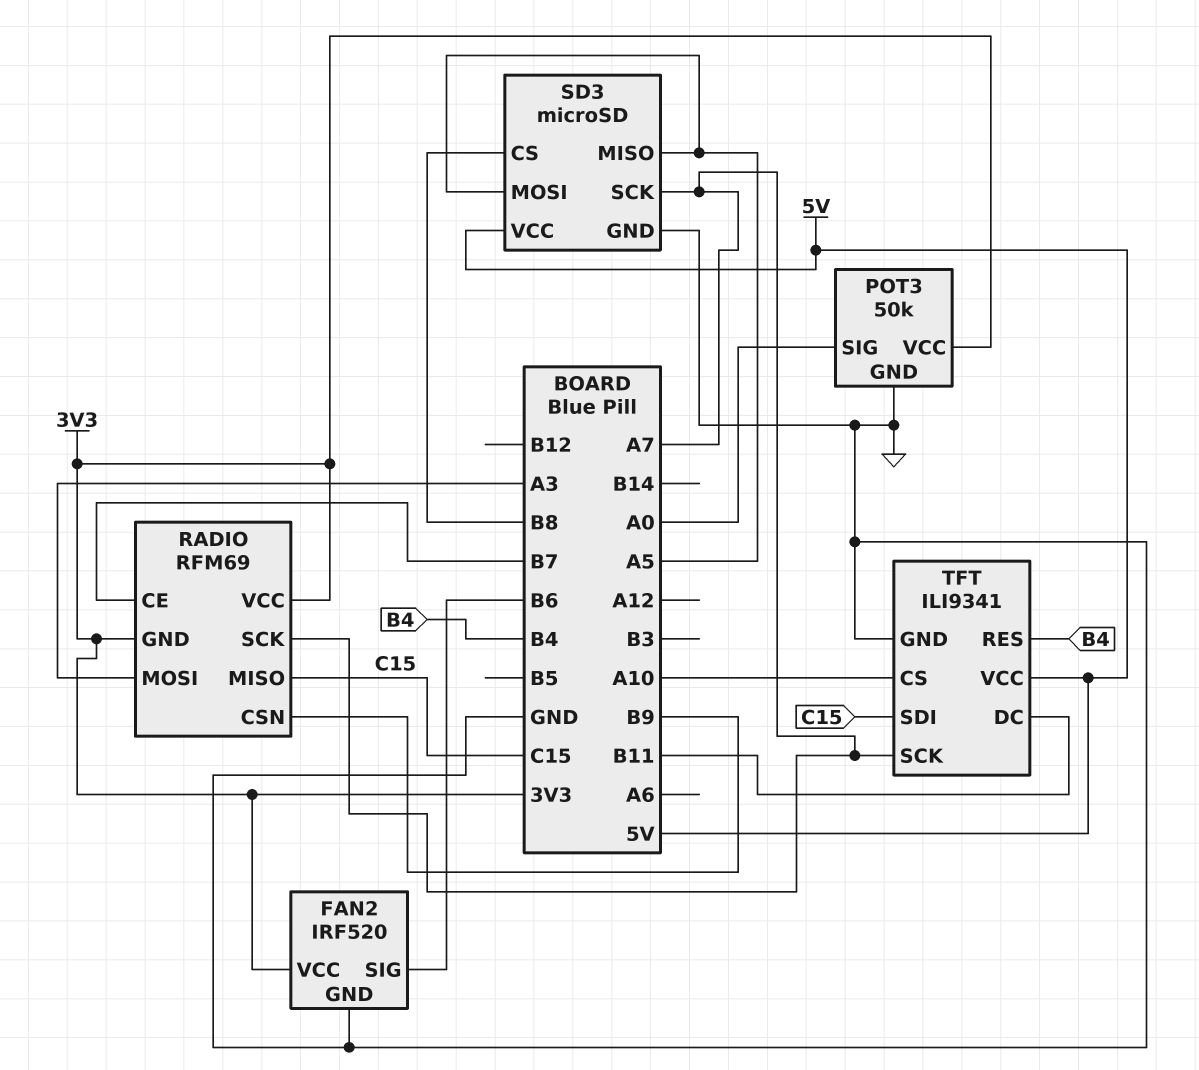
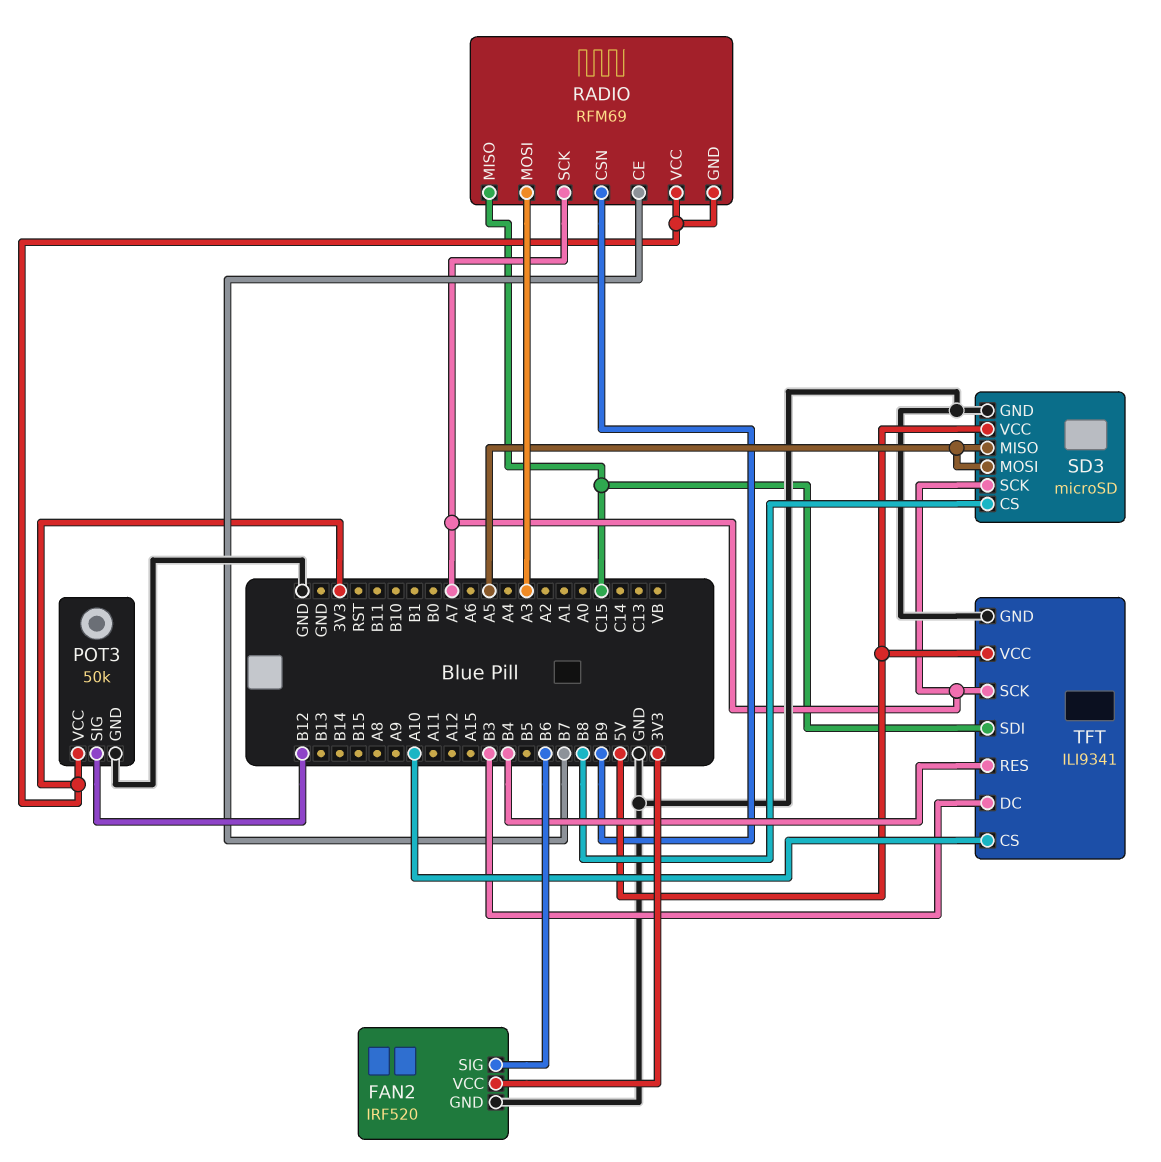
POT3 pin SIG: A0 -> B12
TFT pin DC: B11 -> B3

